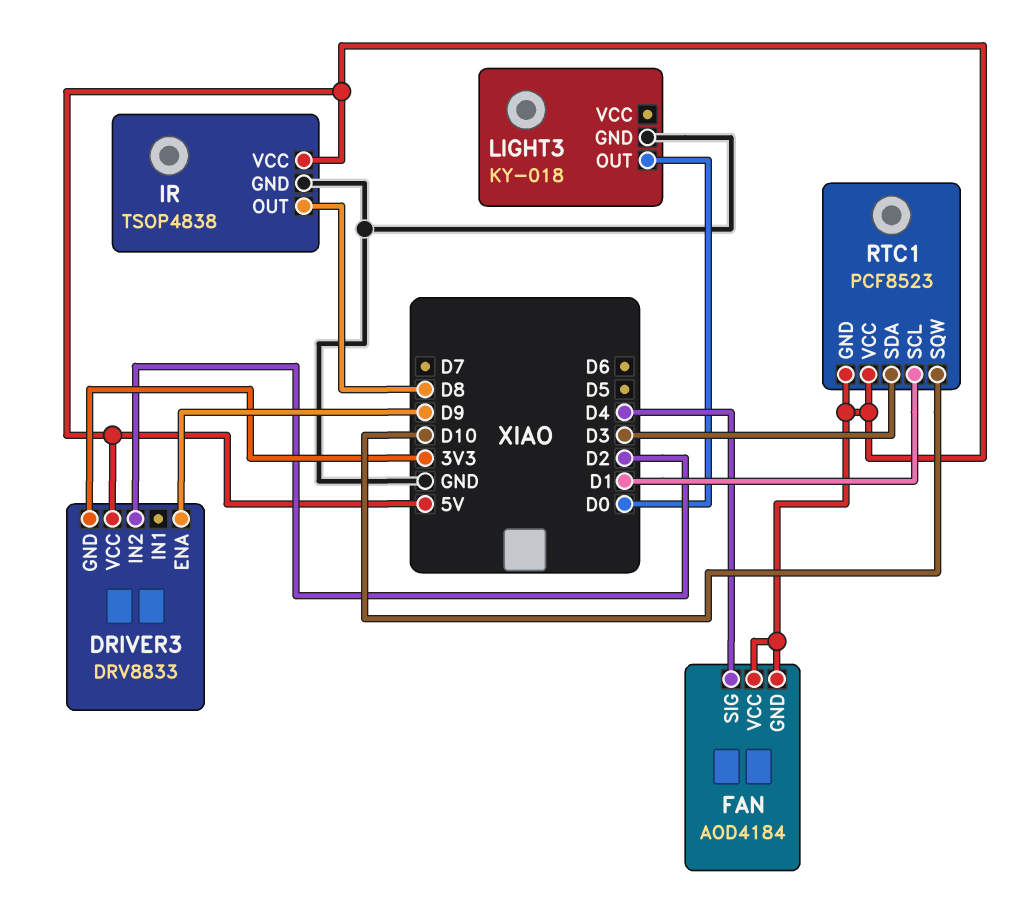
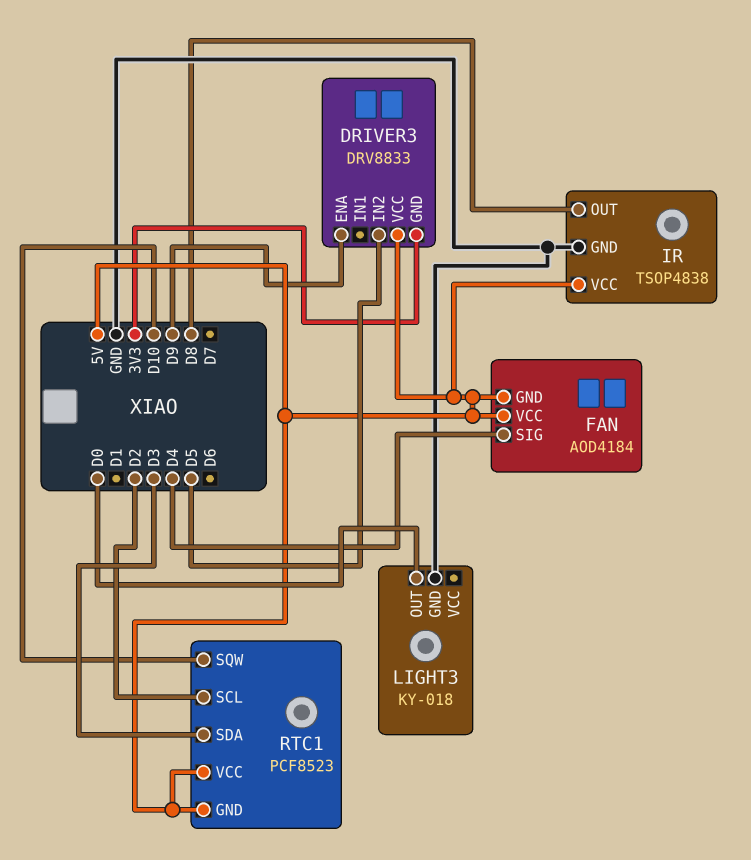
DRIVER3 pin IN2: D2 -> D5
RTC1 pin SCL: D1 -> D2

